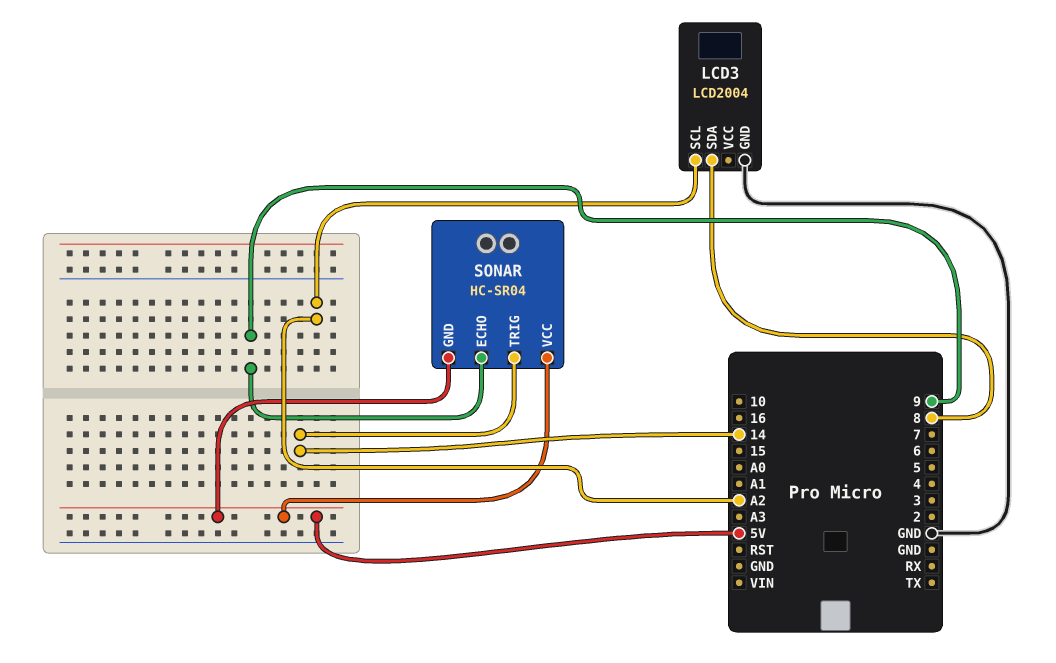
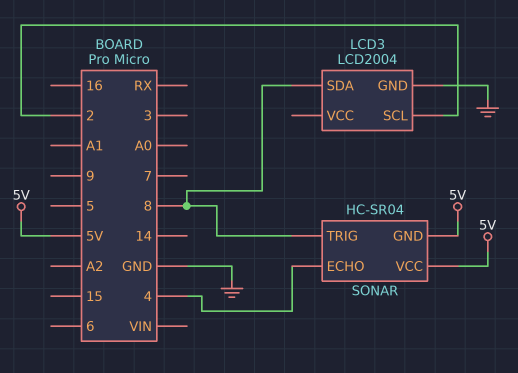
LCD3 pin SCL: A2 -> 2
SONAR pin ECHO: 9 -> 4
SONAR pin TRIG: 14 -> 8

